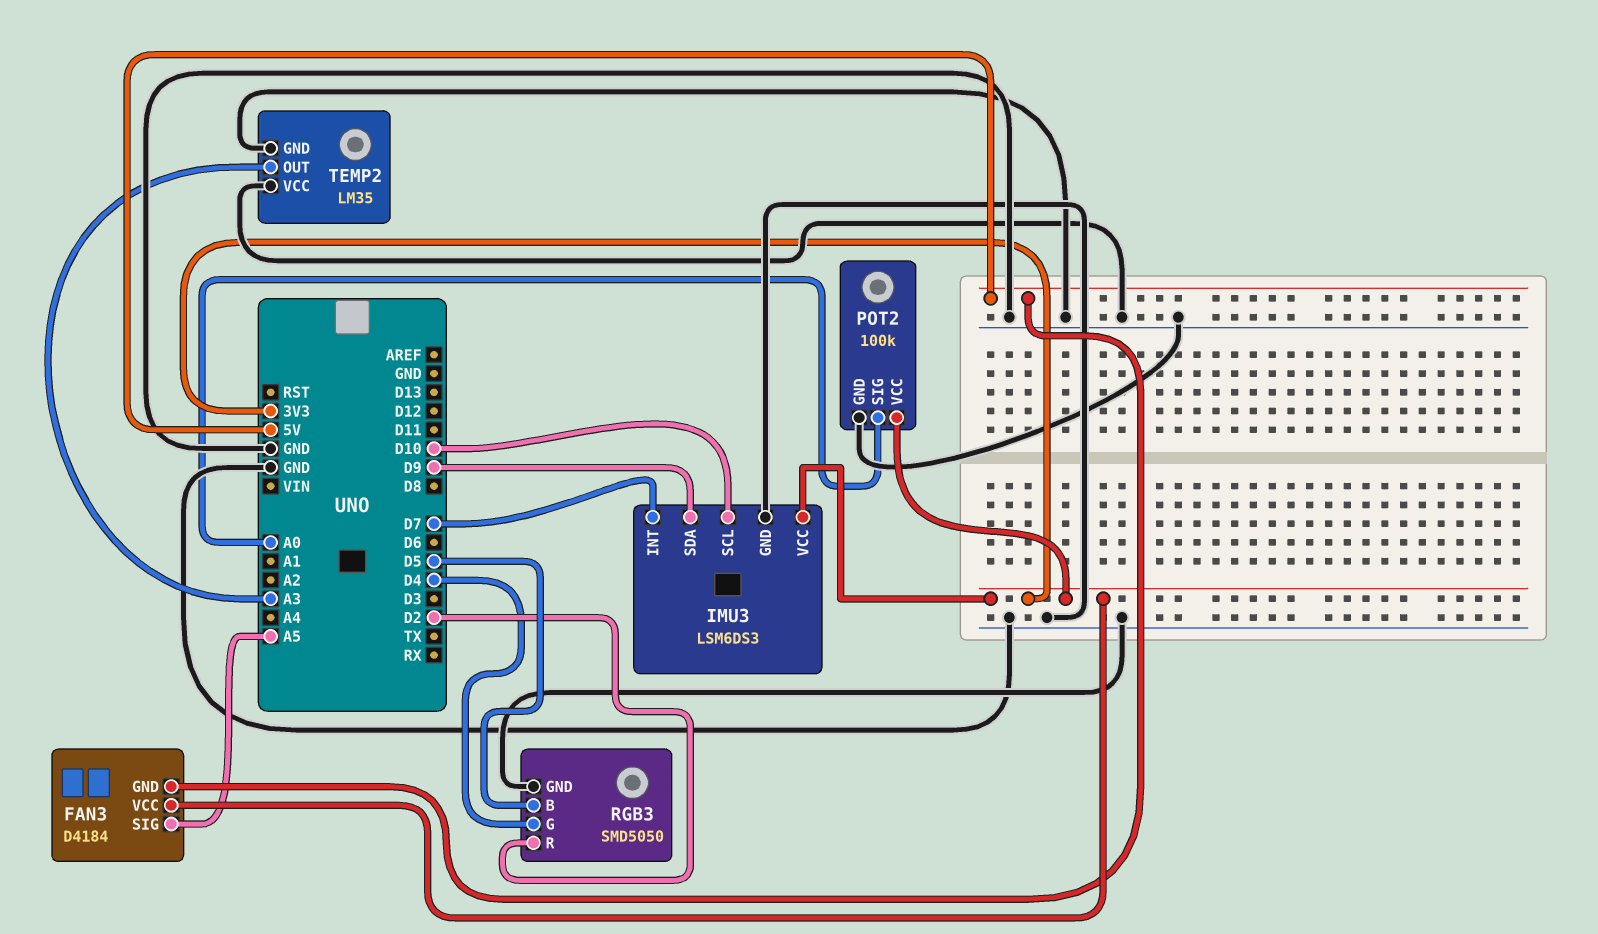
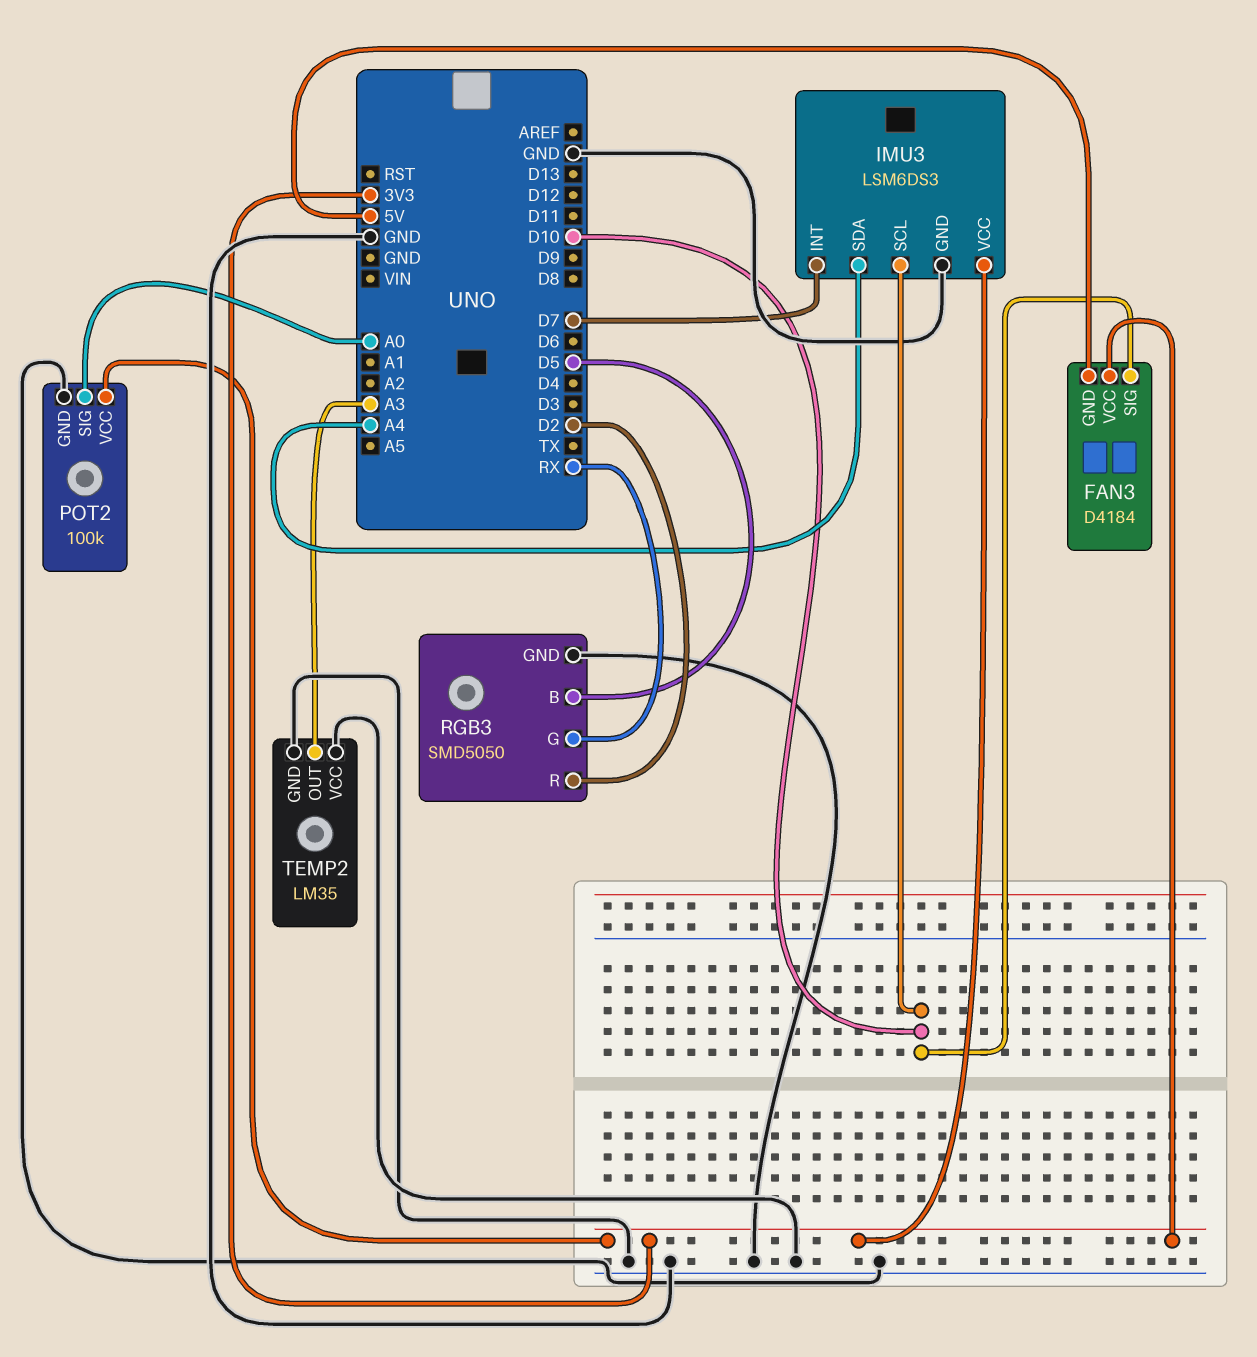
FAN3 pin SIG: A5 -> D10
IMU3 pin SDA: D9 -> A4
RGB3 pin G: D4 -> RX

